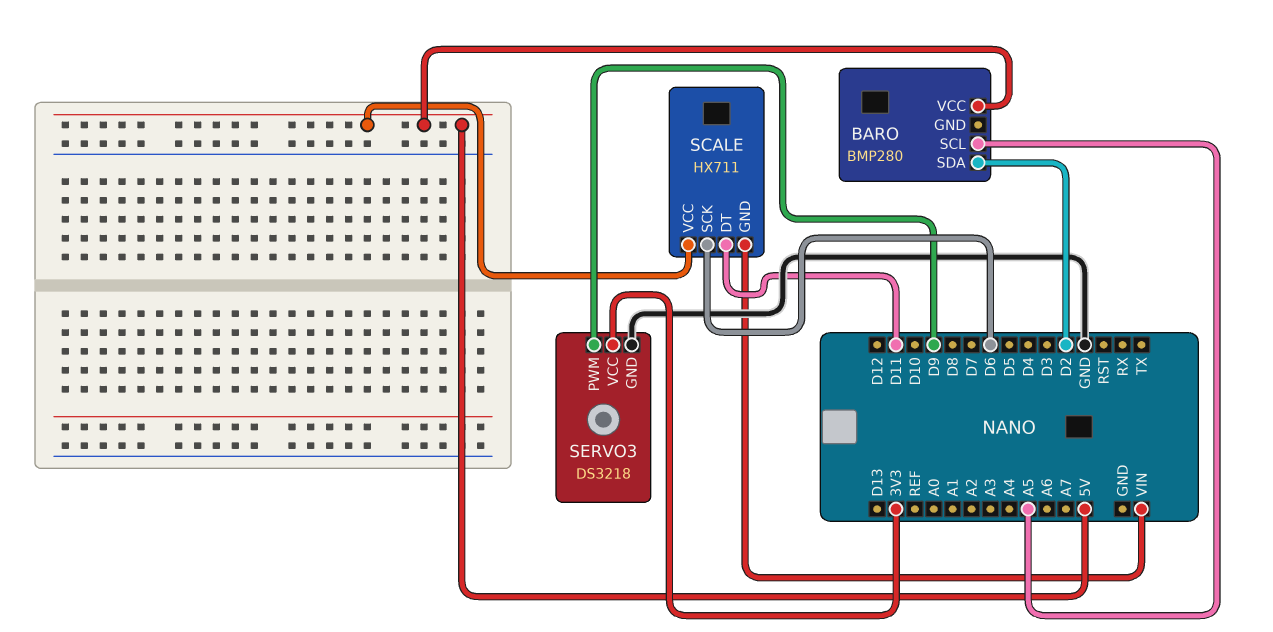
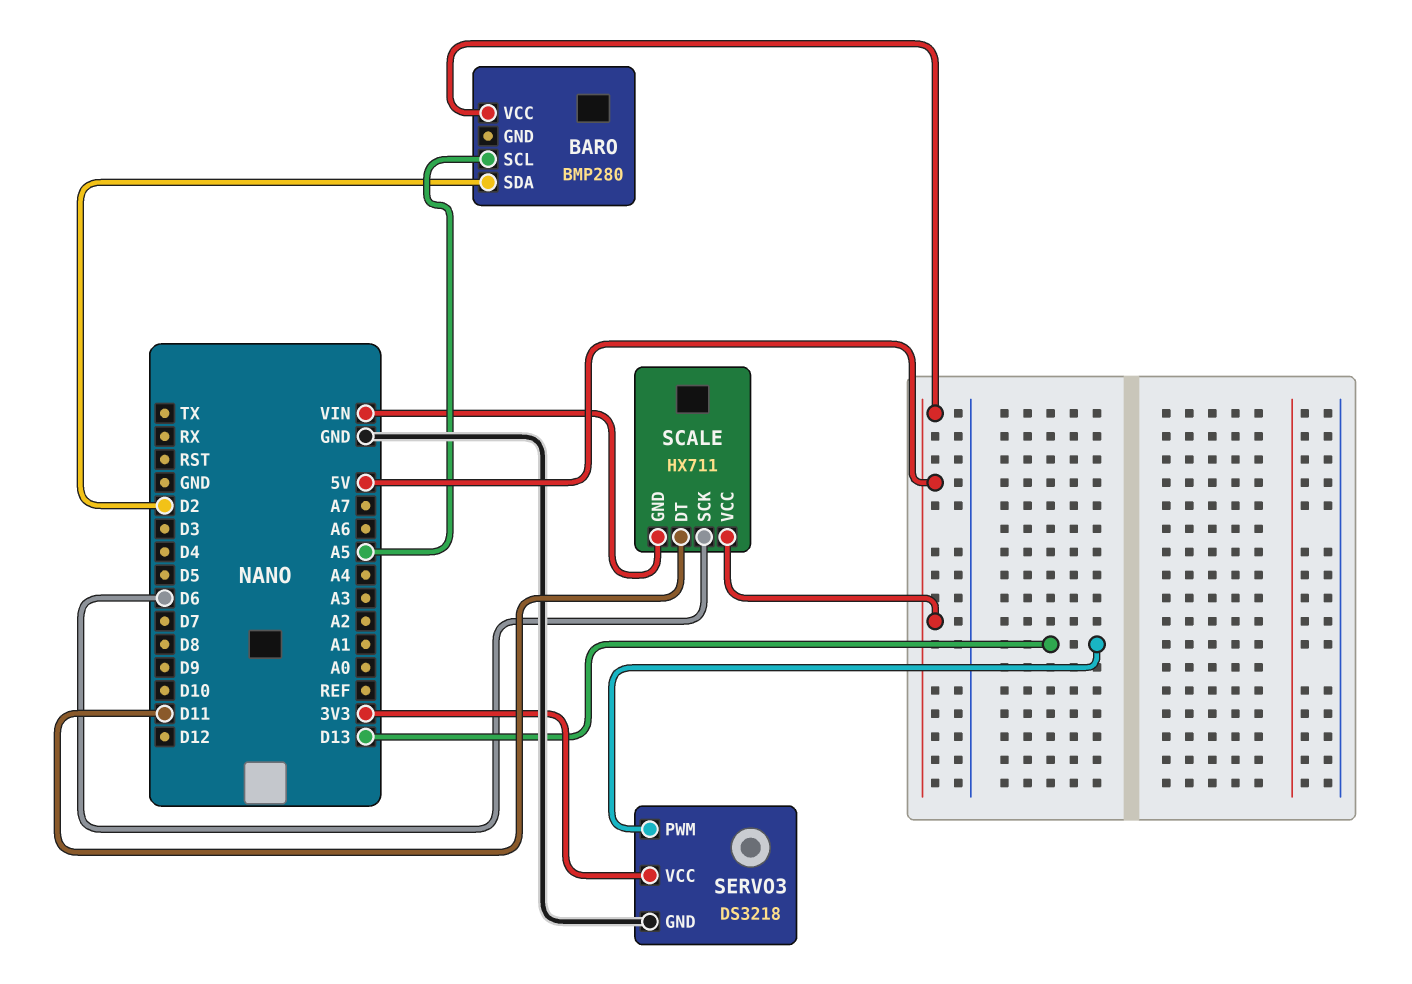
SERVO3 pin PWM: D9 -> D13

